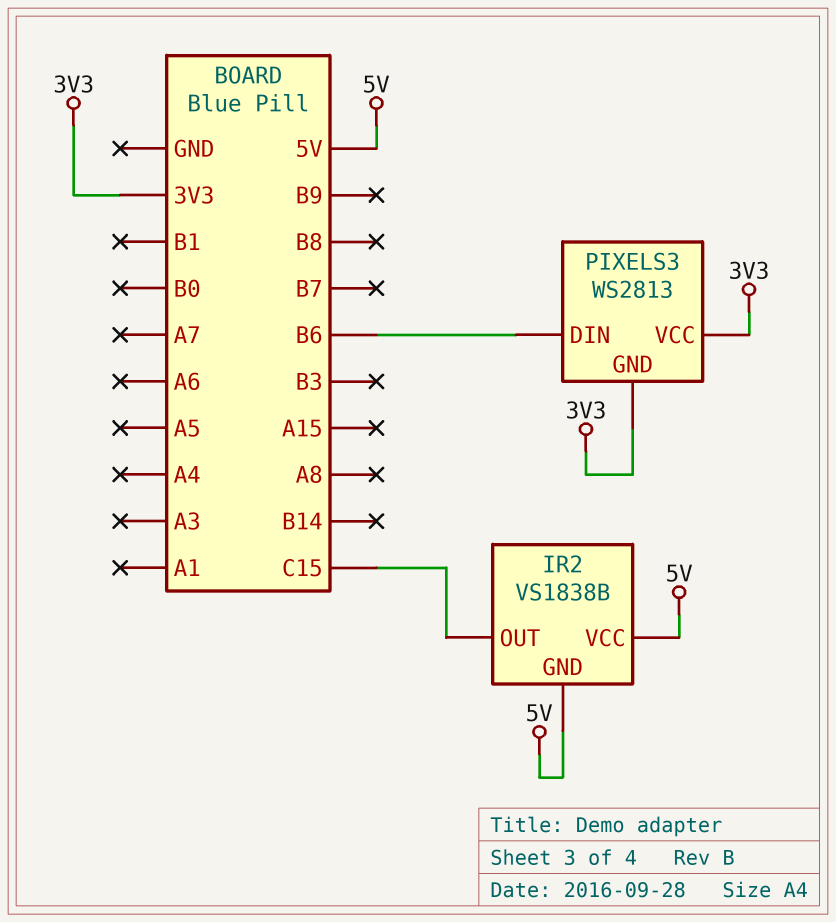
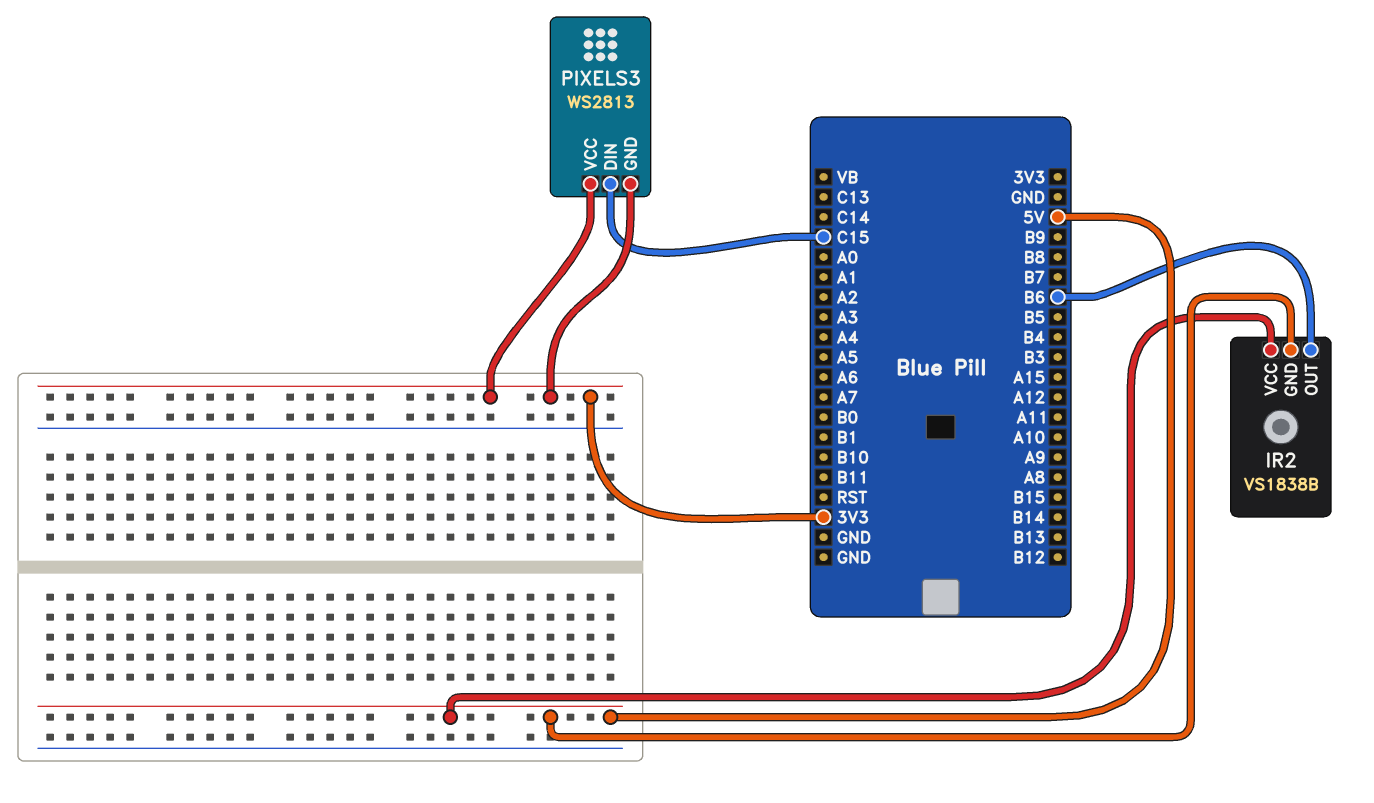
IR2 pin OUT: C15 -> B6
PIXELS3 pin DIN: B6 -> C15

